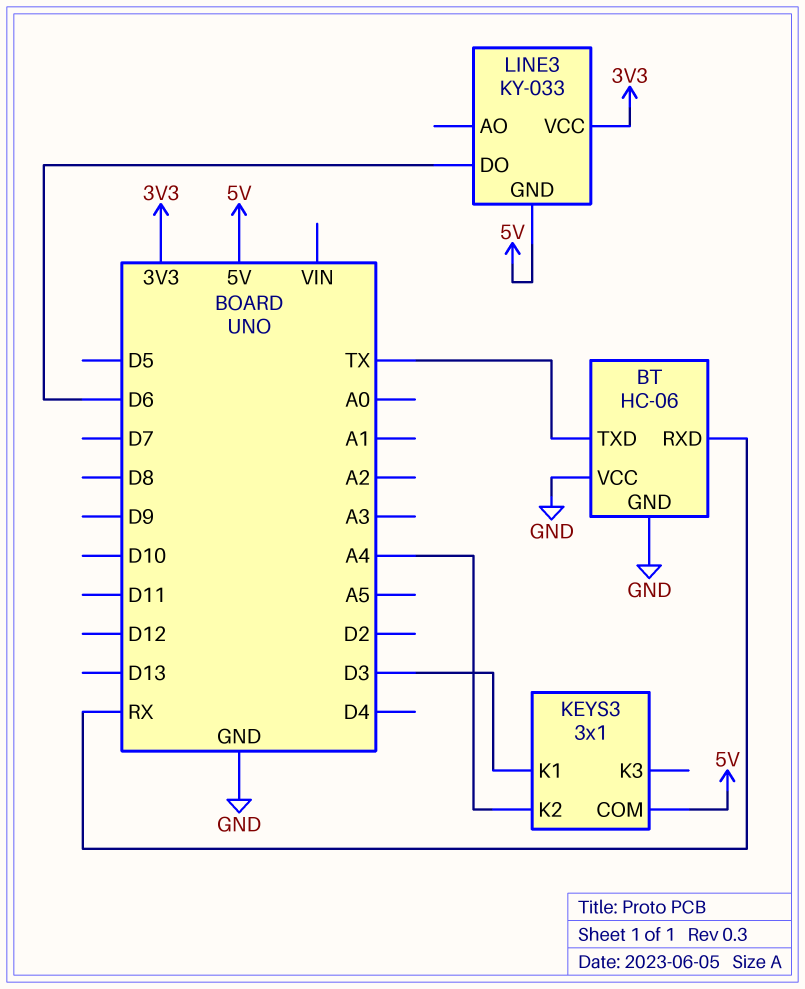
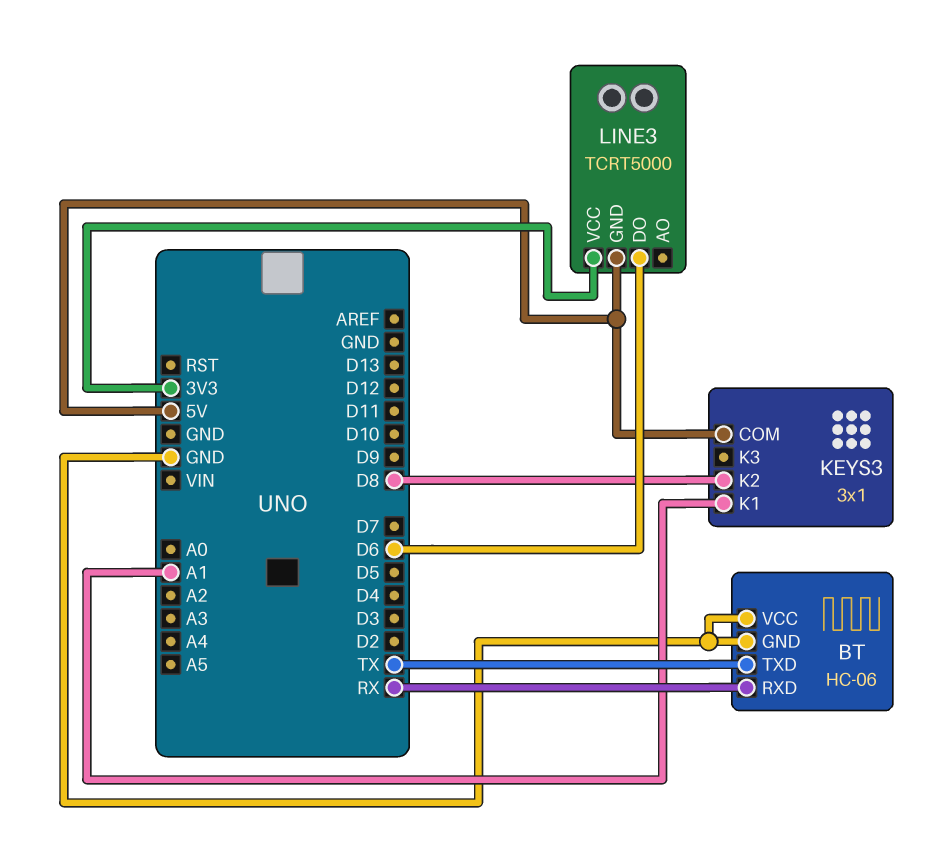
KEYS3 pin K1: D3 -> A1
KEYS3 pin K2: A4 -> D8
LINE3: KY-033 -> TCRT5000

